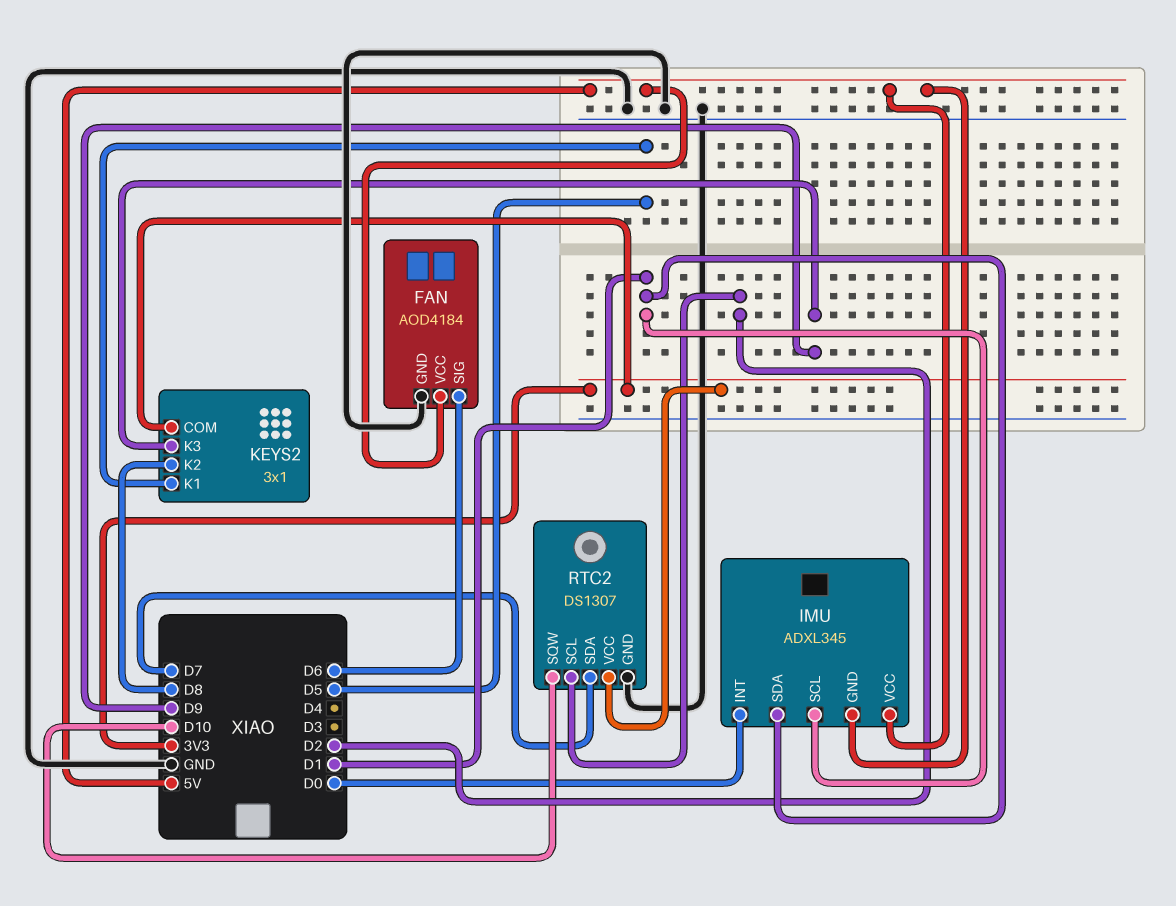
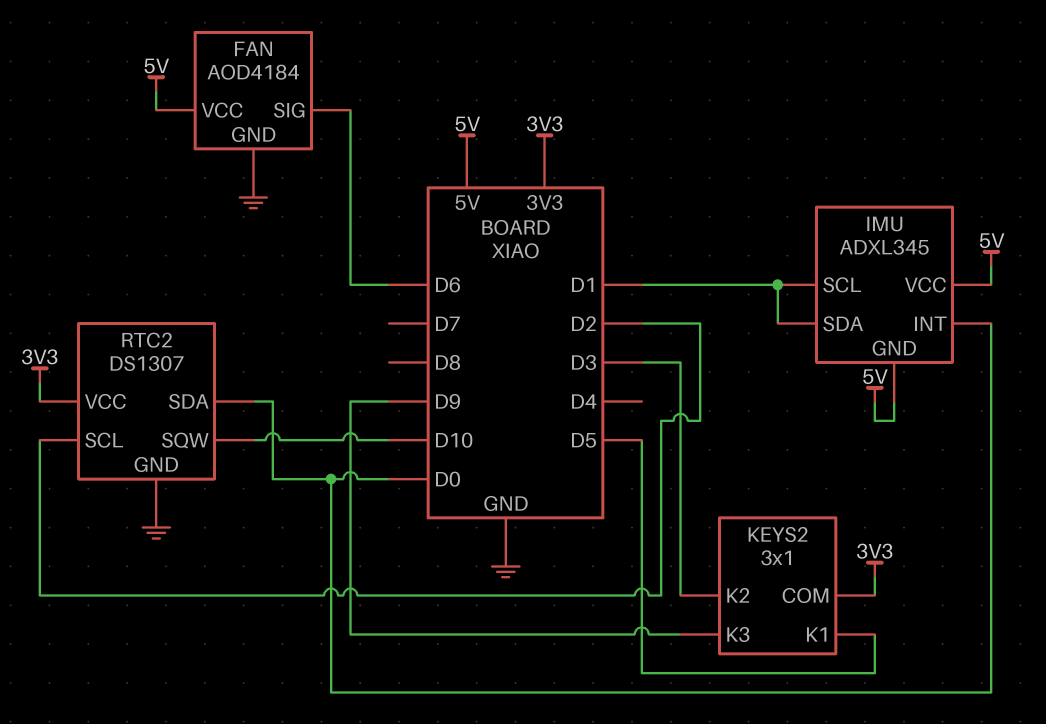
KEYS2 pin K2: D8 -> D3
RTC2 pin SDA: D7 -> D0

